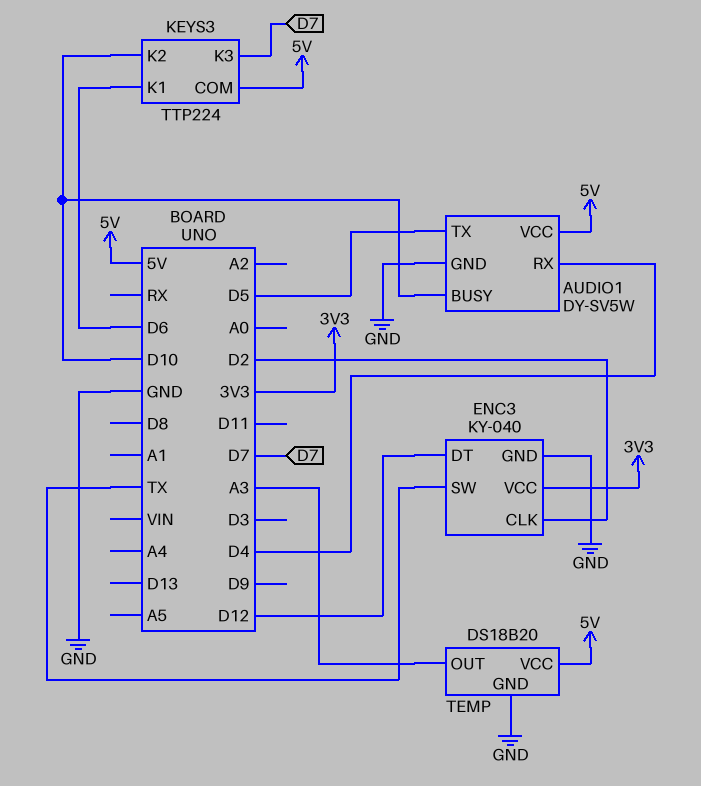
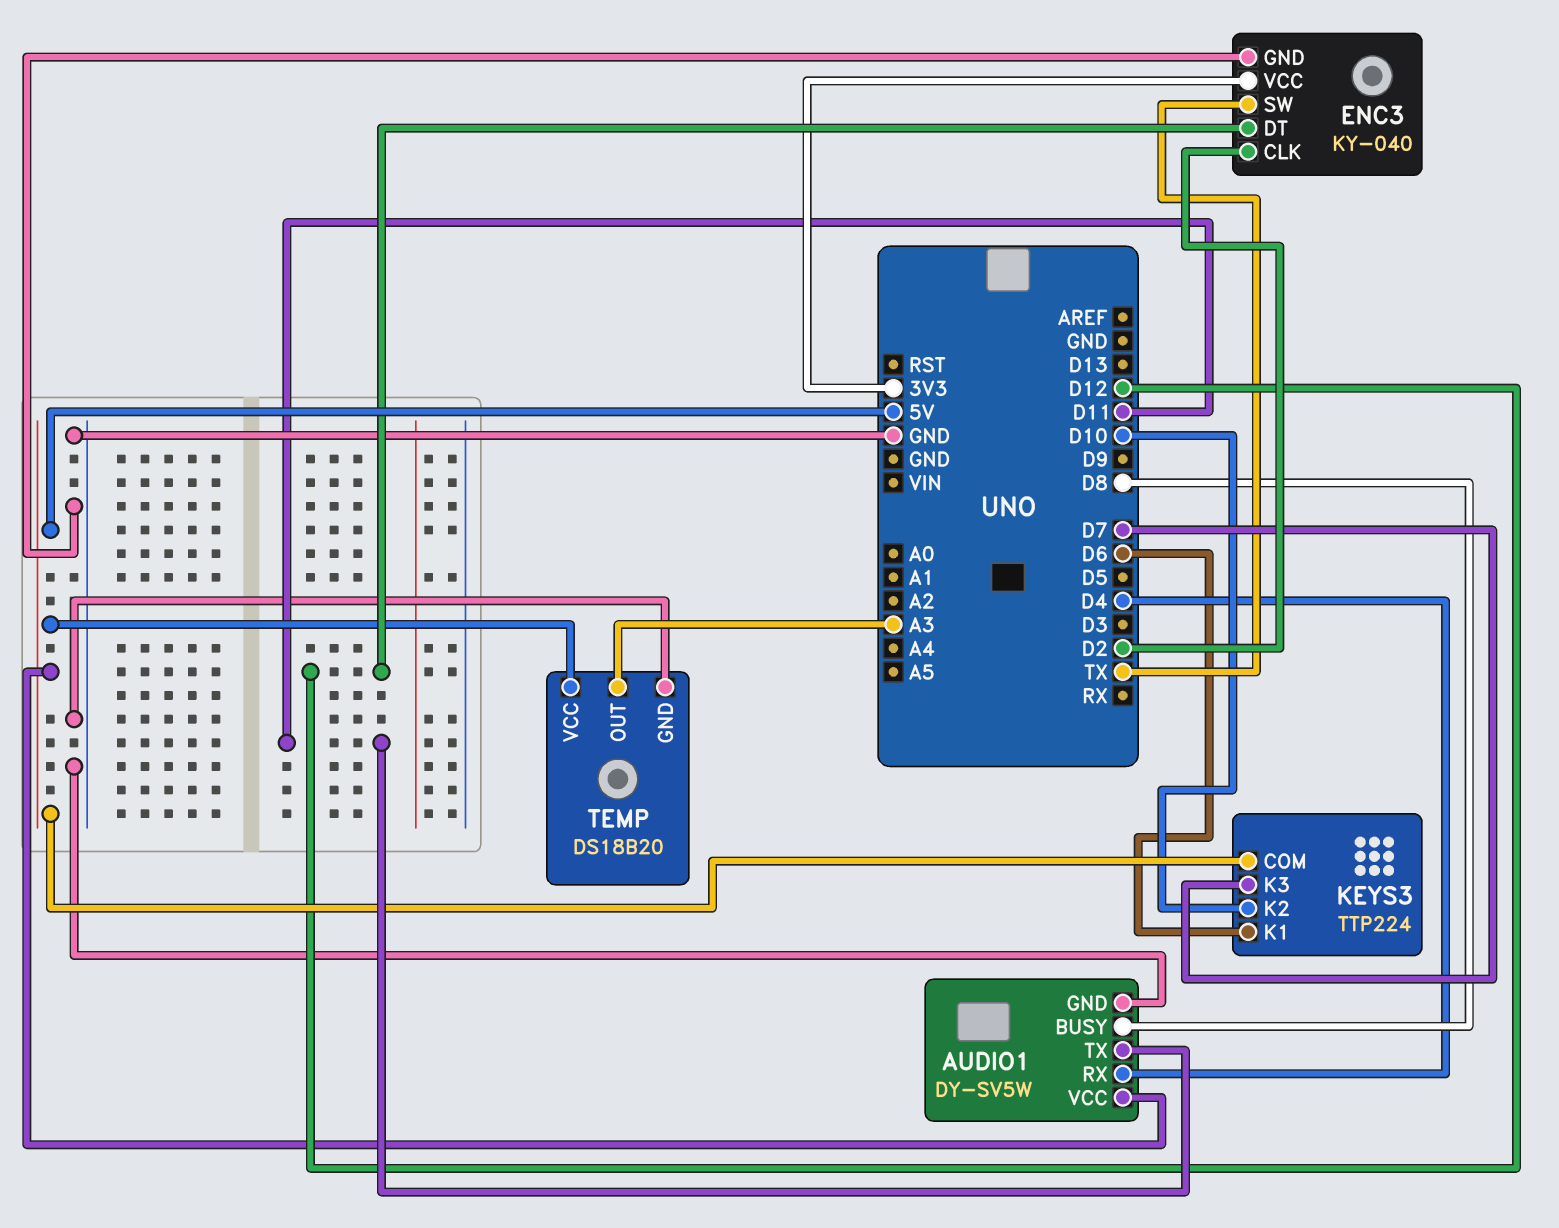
AUDIO1 pin BUSY: D10 -> D8
AUDIO1 pin TX: D5 -> D11

